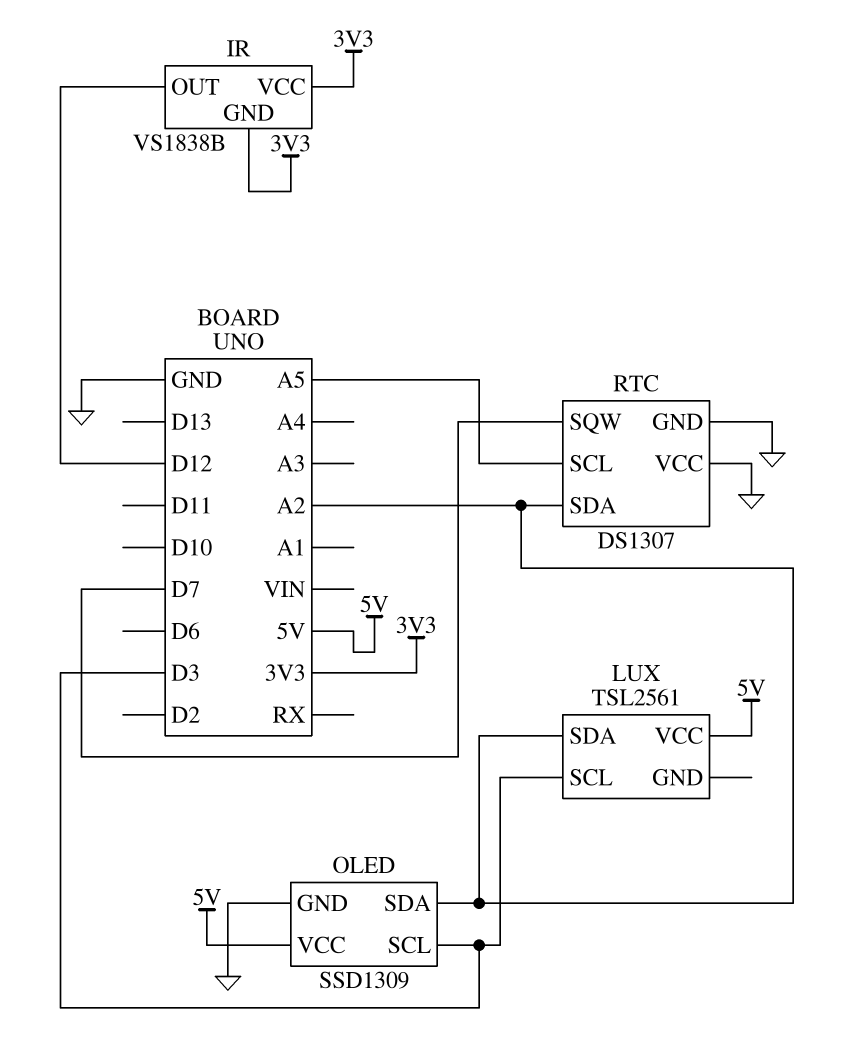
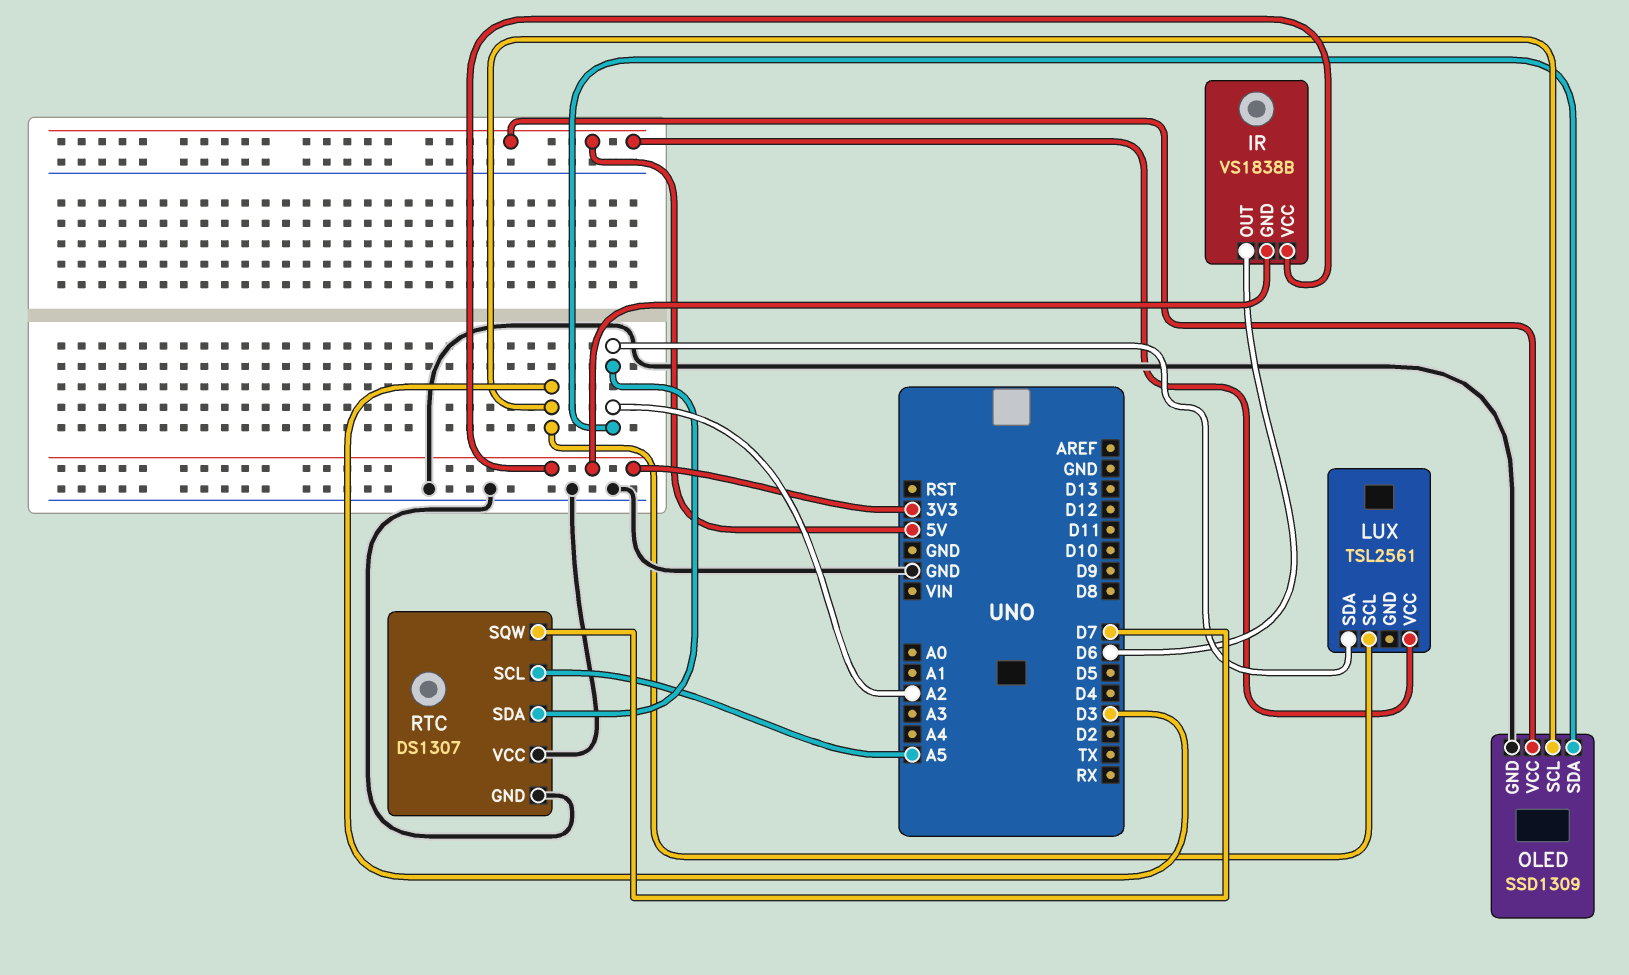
IR pin OUT: D12 -> D6

